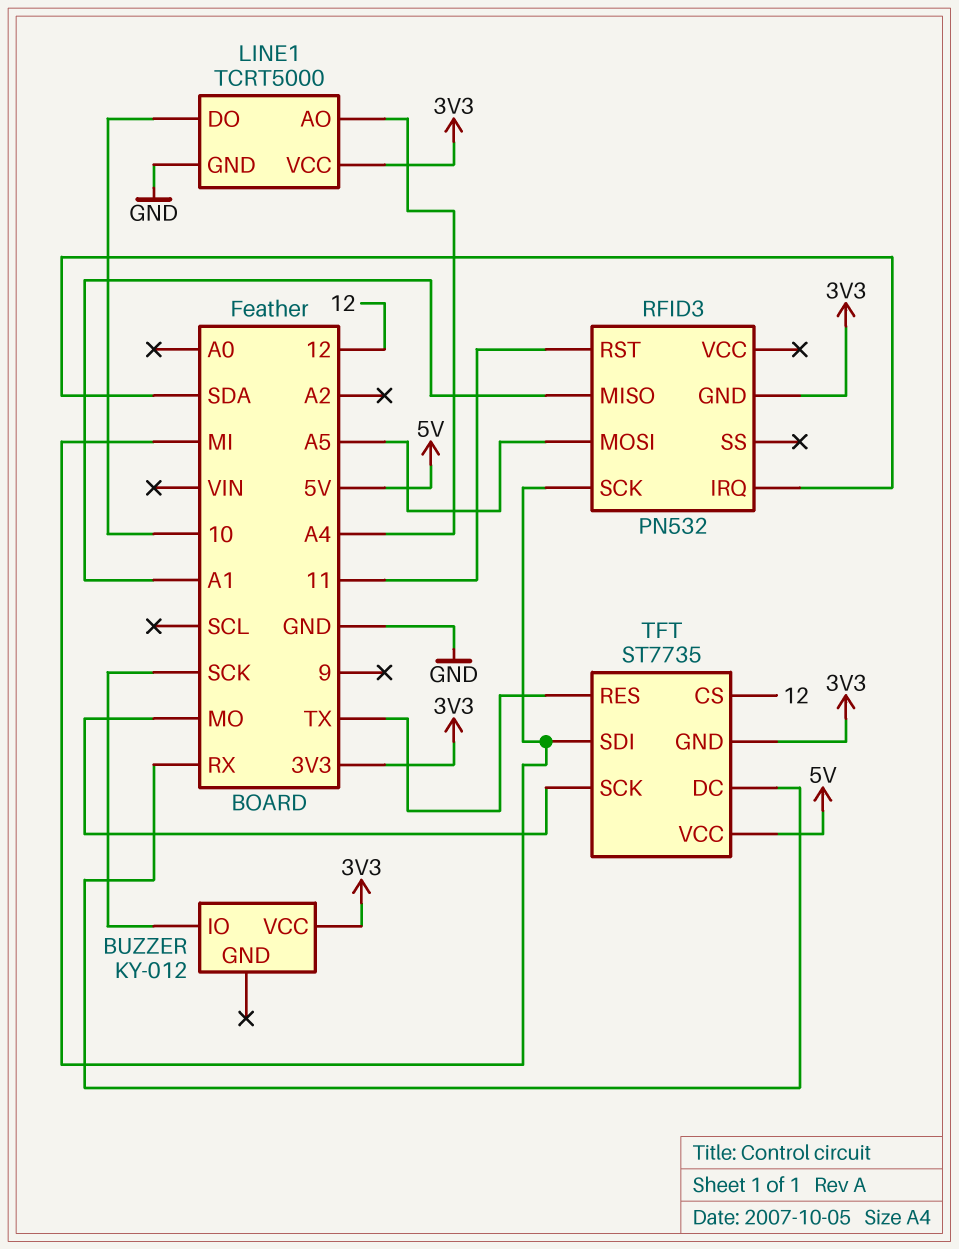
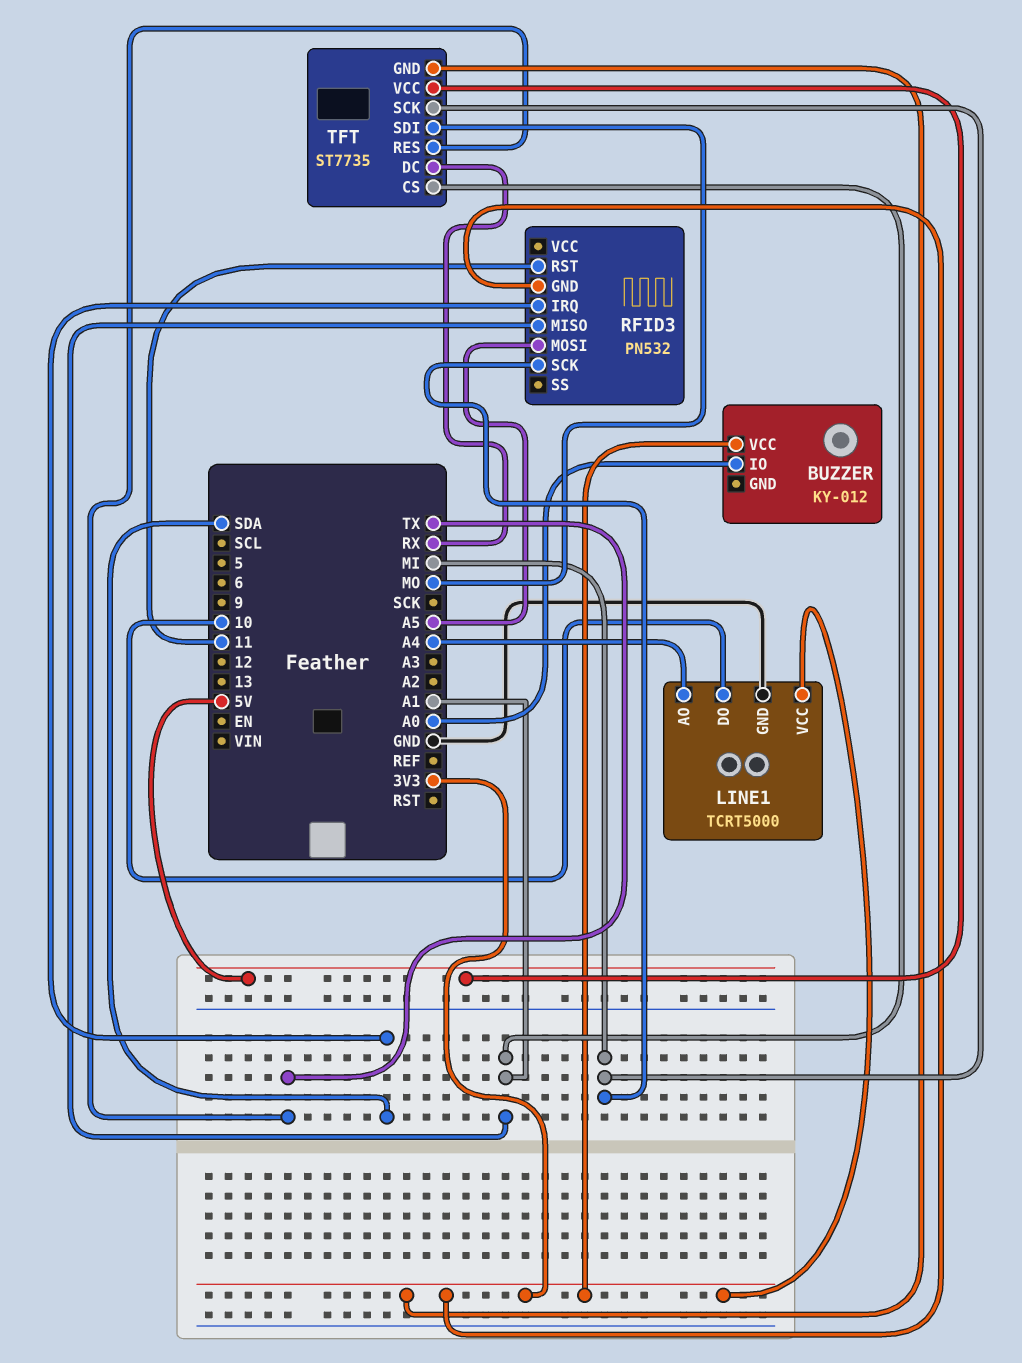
BUZZER pin IO: SCK -> A0
TFT pin CS: 12 -> A1
TFT pin SCK: MO -> MI
TFT pin SDI: MI -> MO

